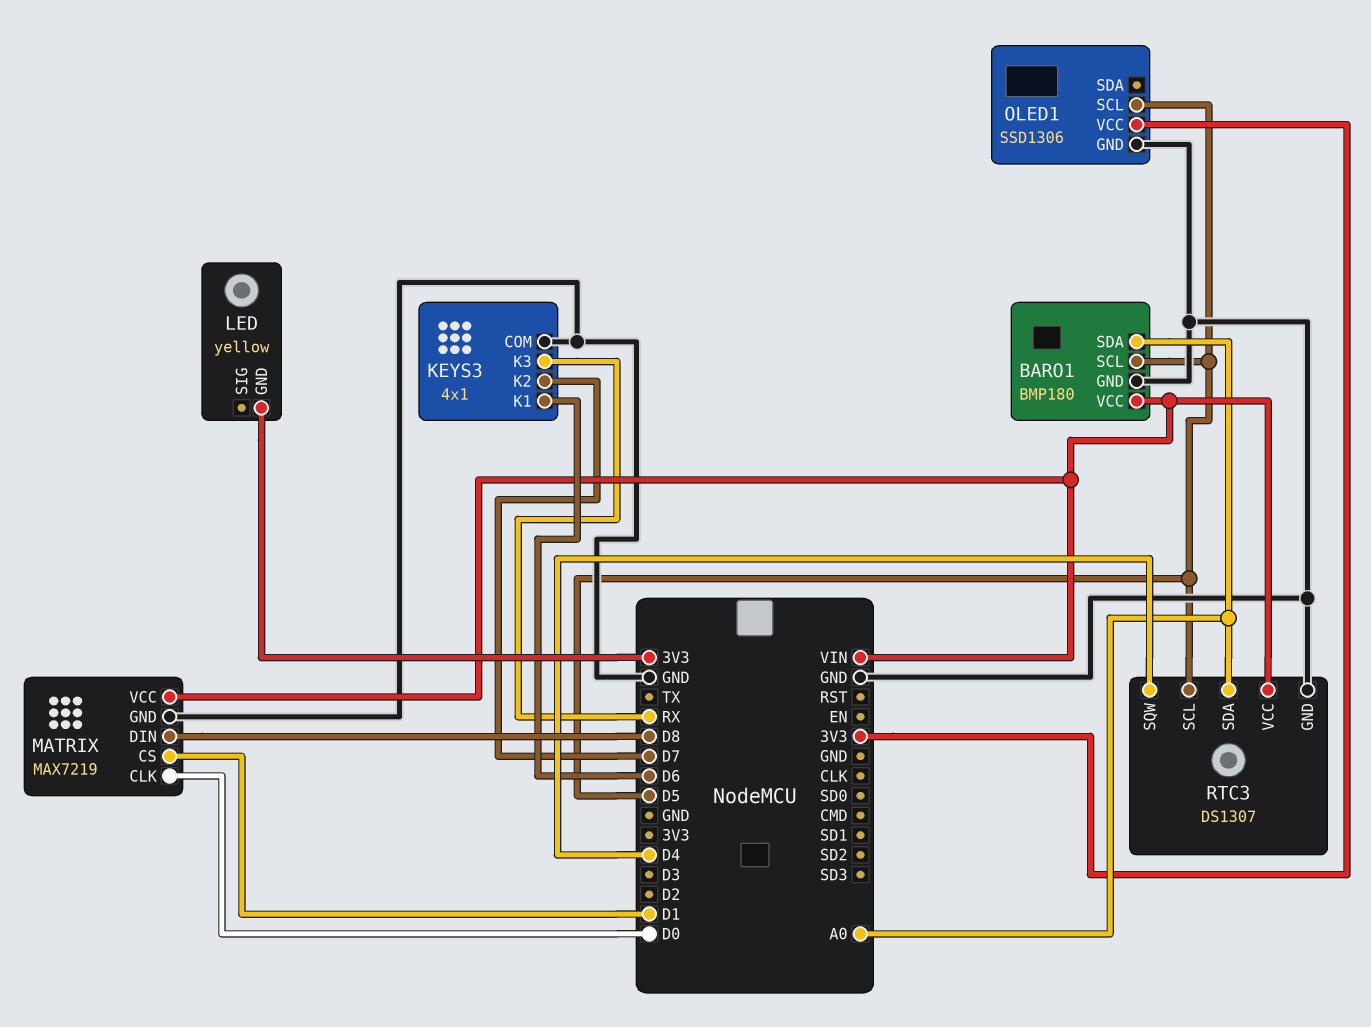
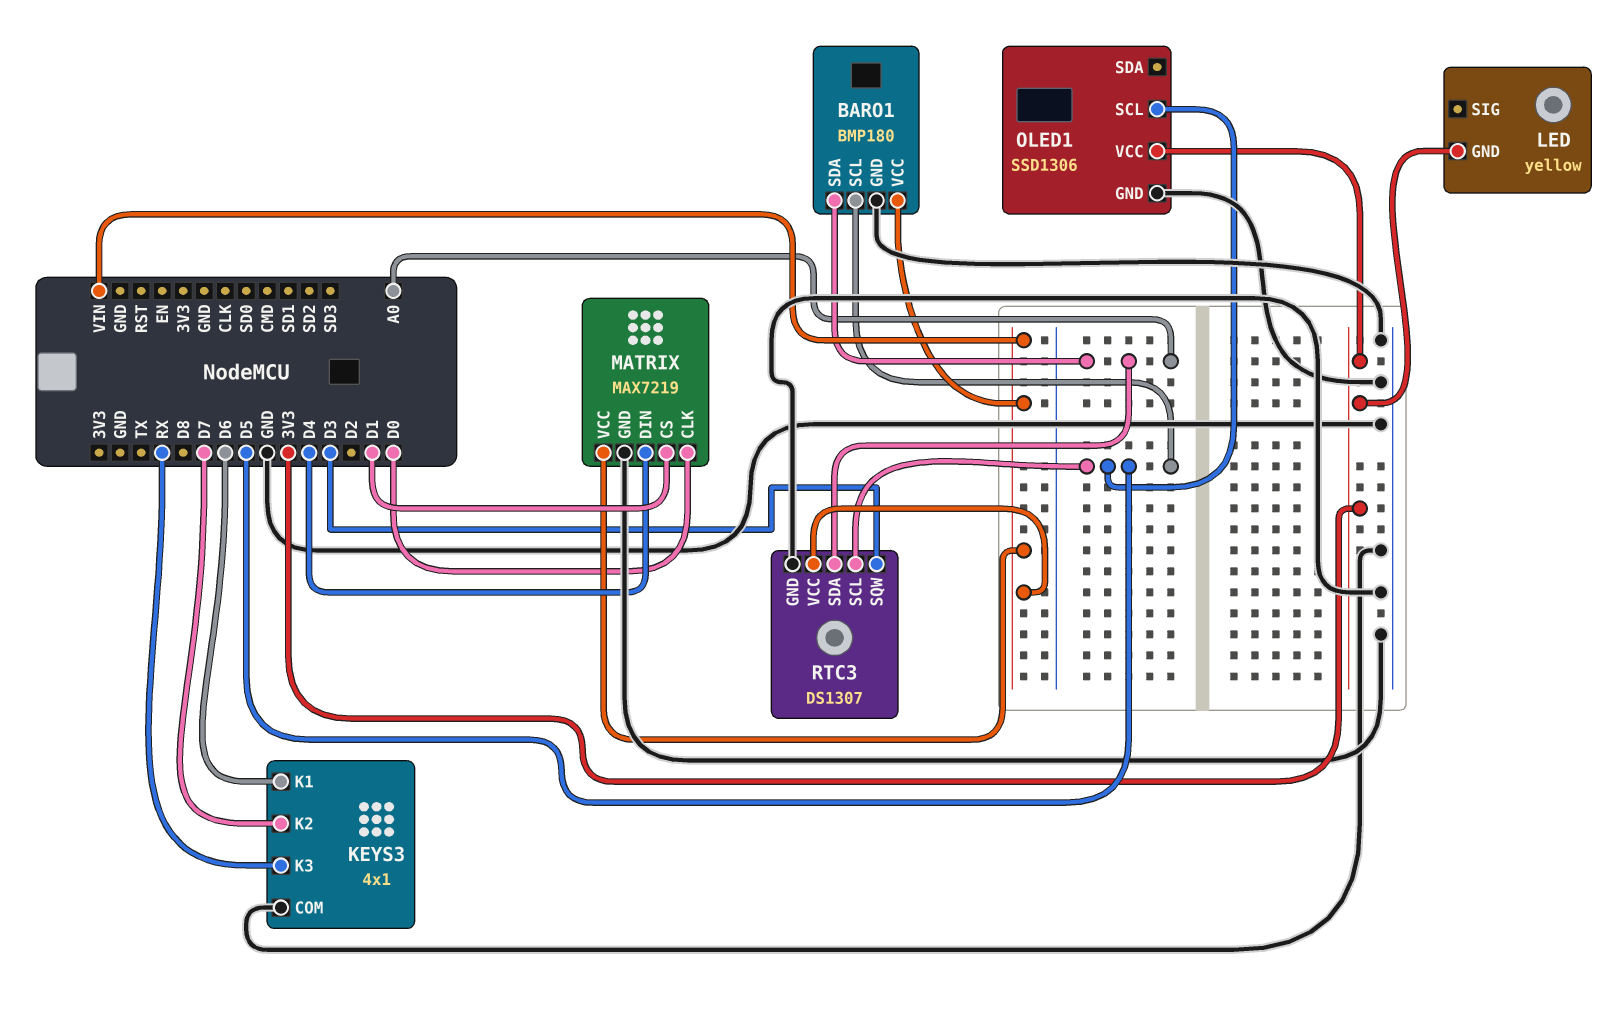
MATRIX pin DIN: D8 -> D4
RTC3 pin SQW: D4 -> D3

